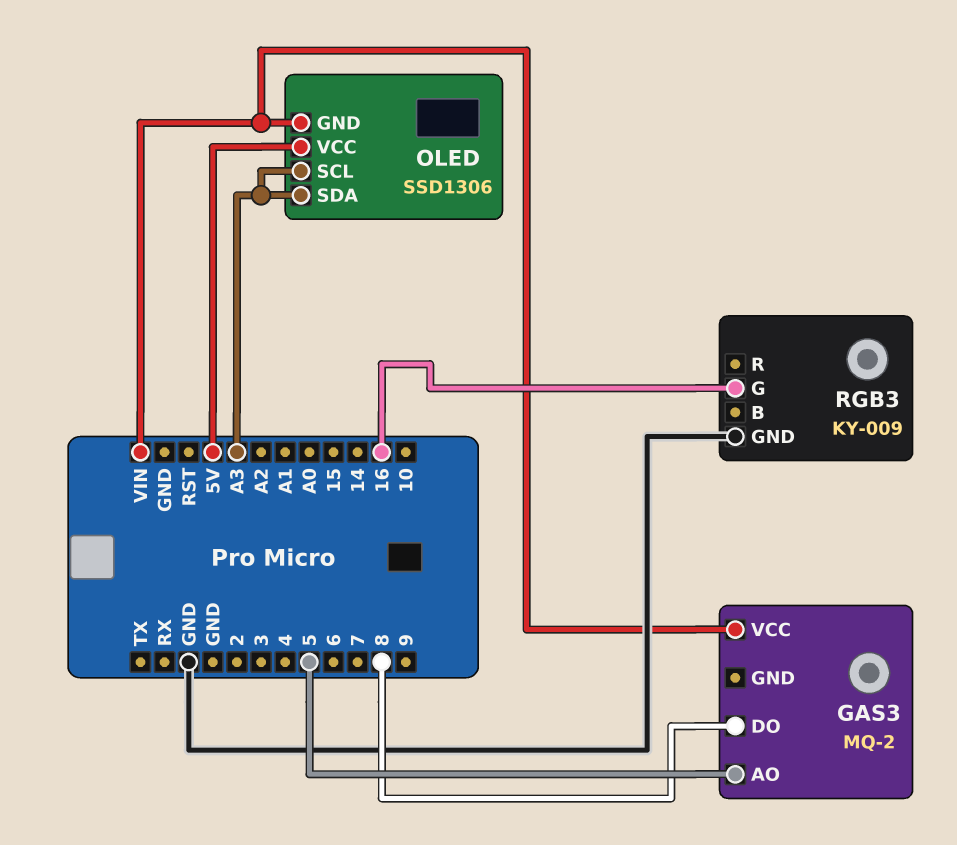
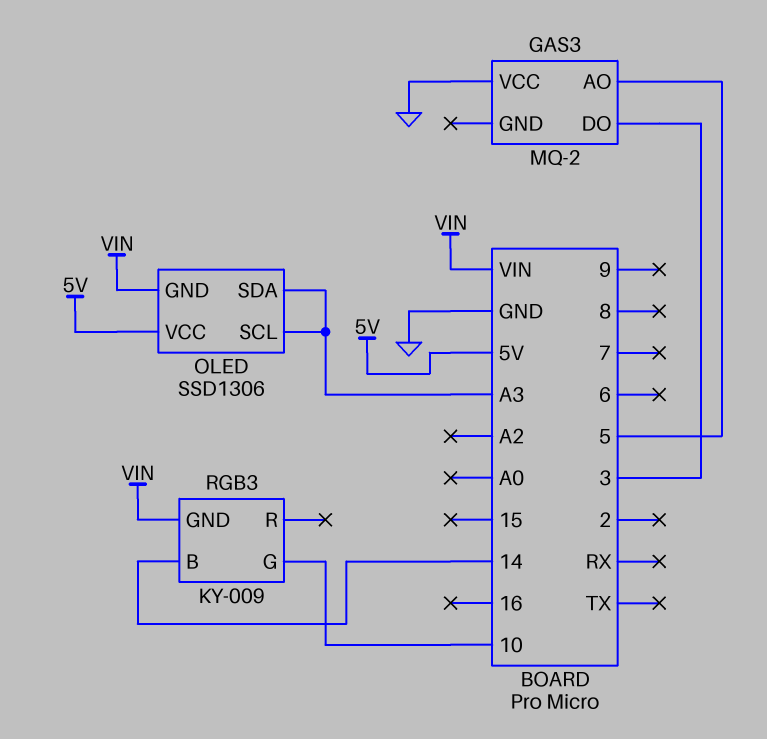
GAS3 pin DO: 8 -> 3
GAS3 pin VCC: VIN -> GND
RGB3 pin B: none -> 14
RGB3 pin G: 16 -> 10
RGB3 pin GND: GND -> VIN

